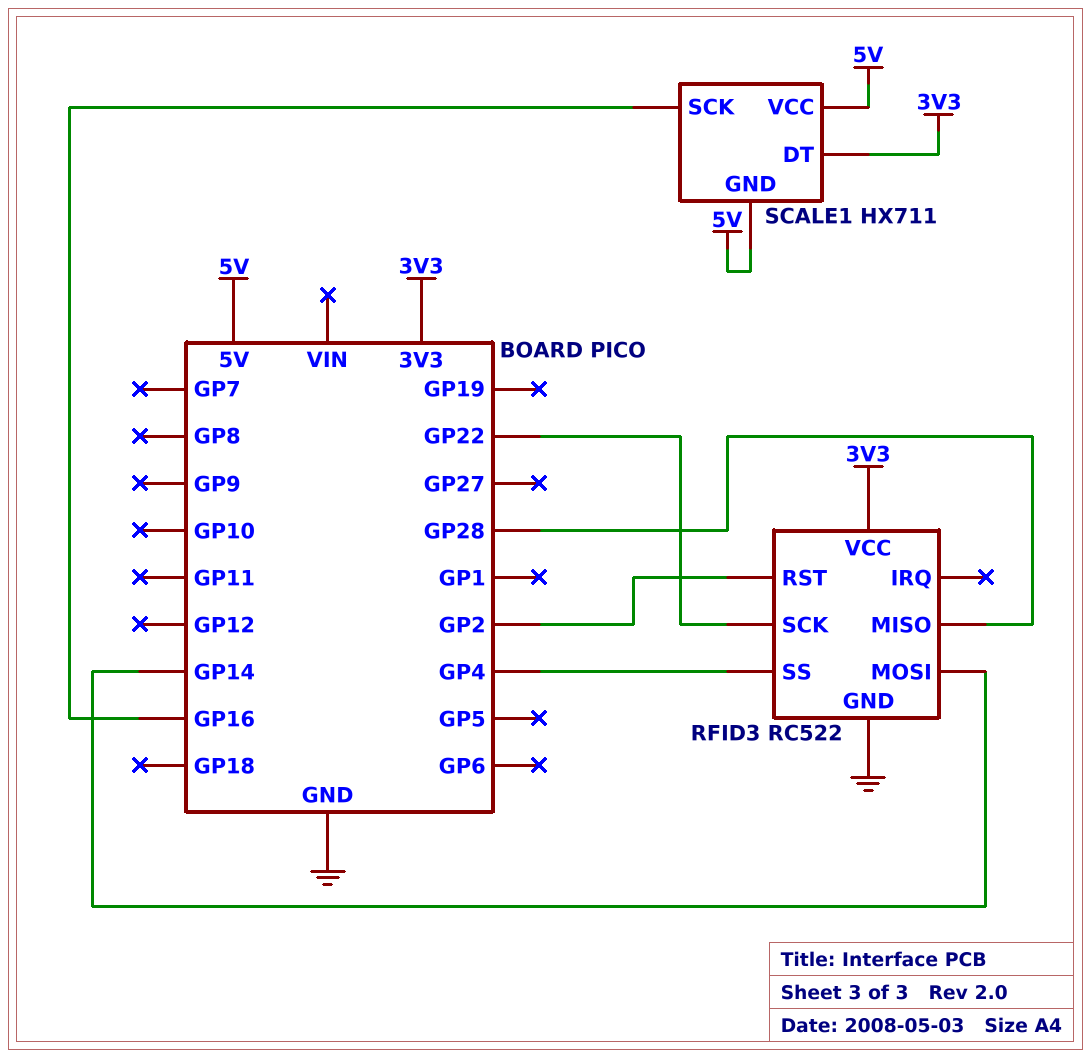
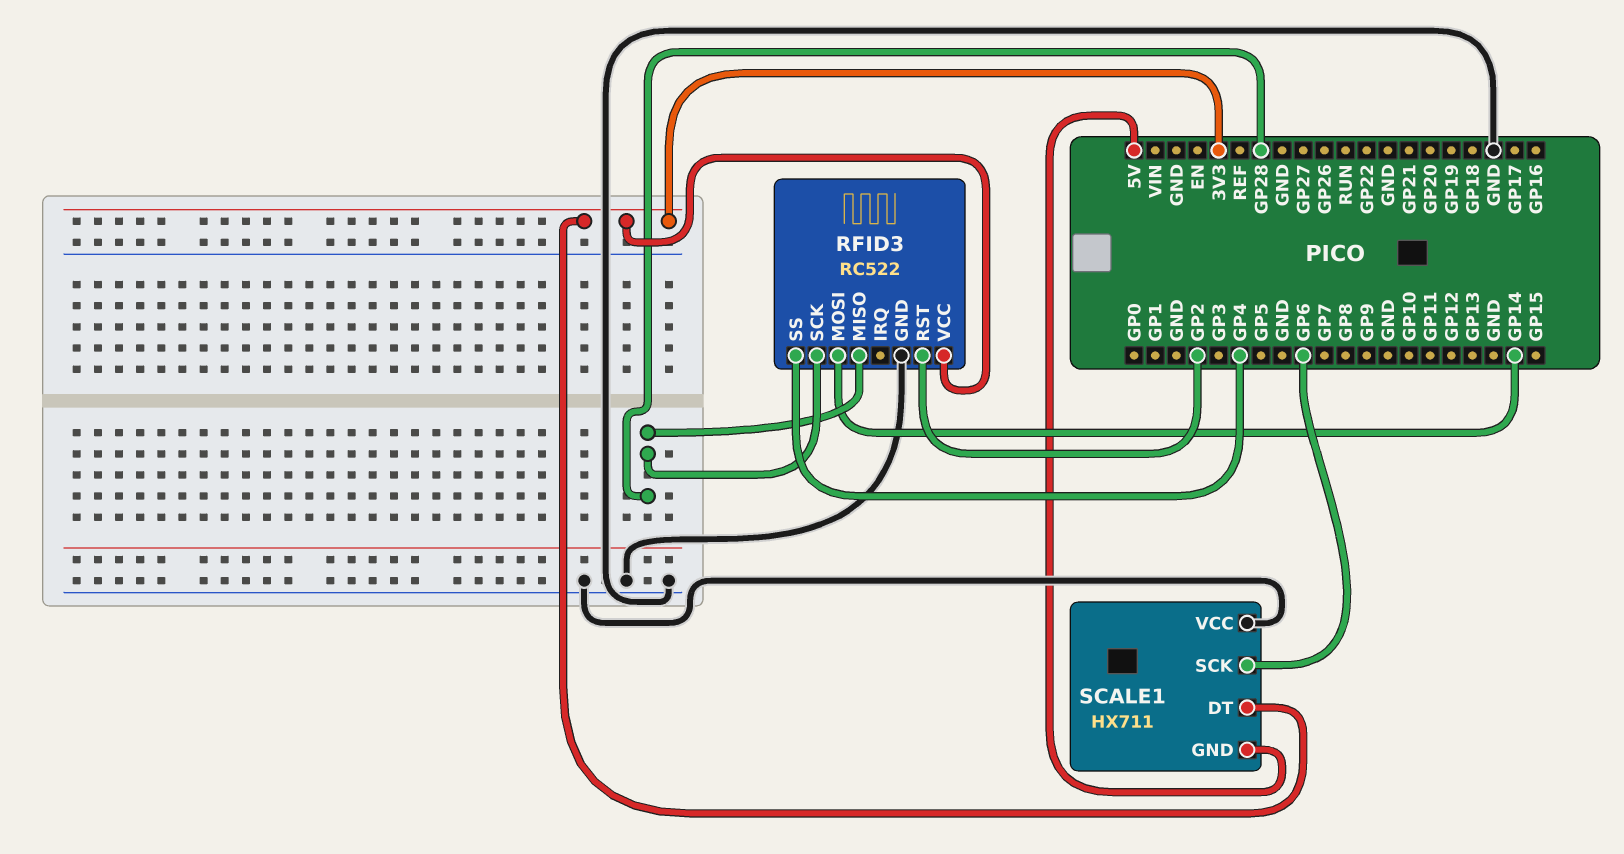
RFID3 pin SCK: GP22 -> GP28
SCALE1 pin SCK: GP16 -> GP6
SCALE1 pin VCC: 5V -> GND

